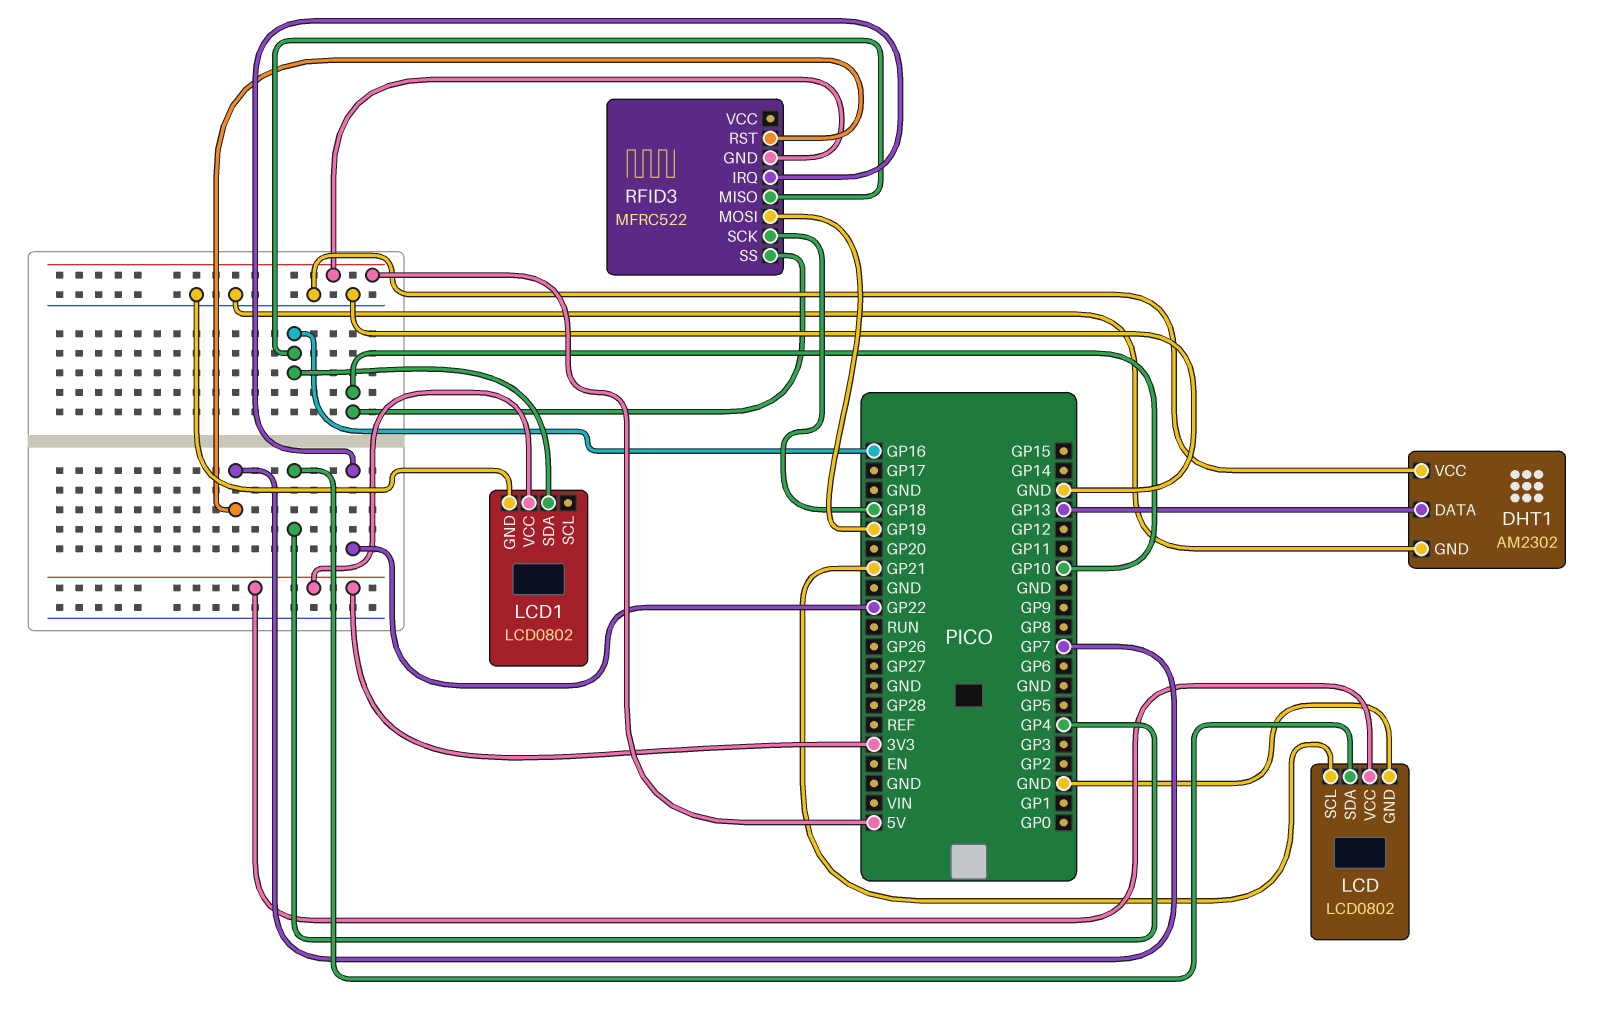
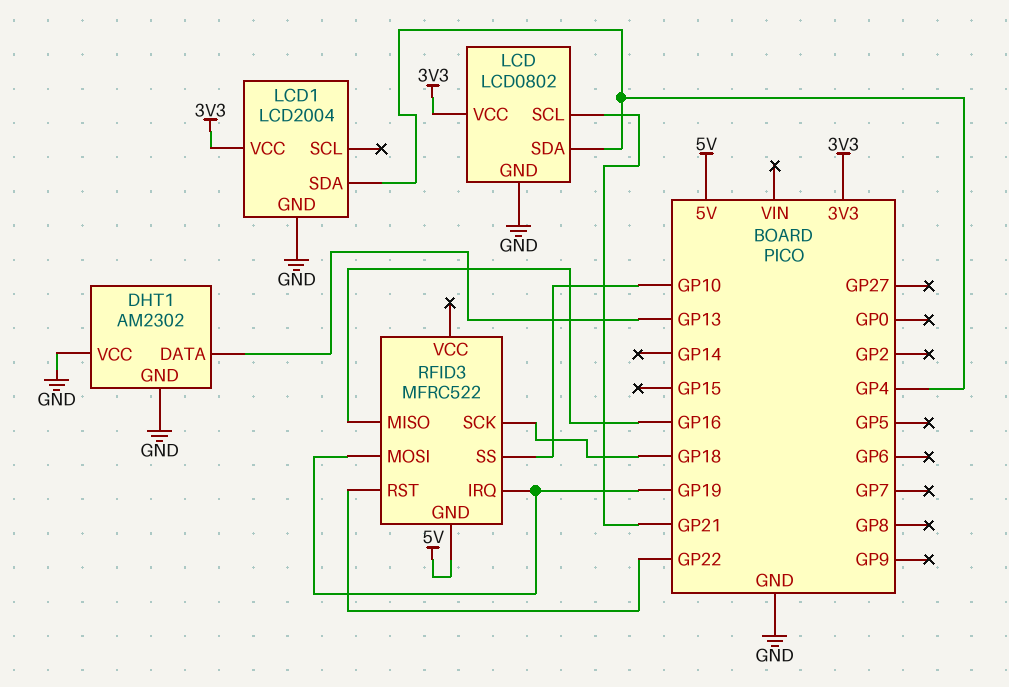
LCD1: LCD0802 -> LCD2004
LCD1 pin SDA: GP16 -> GP4
RFID3 pin IRQ: GP22 -> GP19
RFID3 pin RST: GP7 -> GP22

